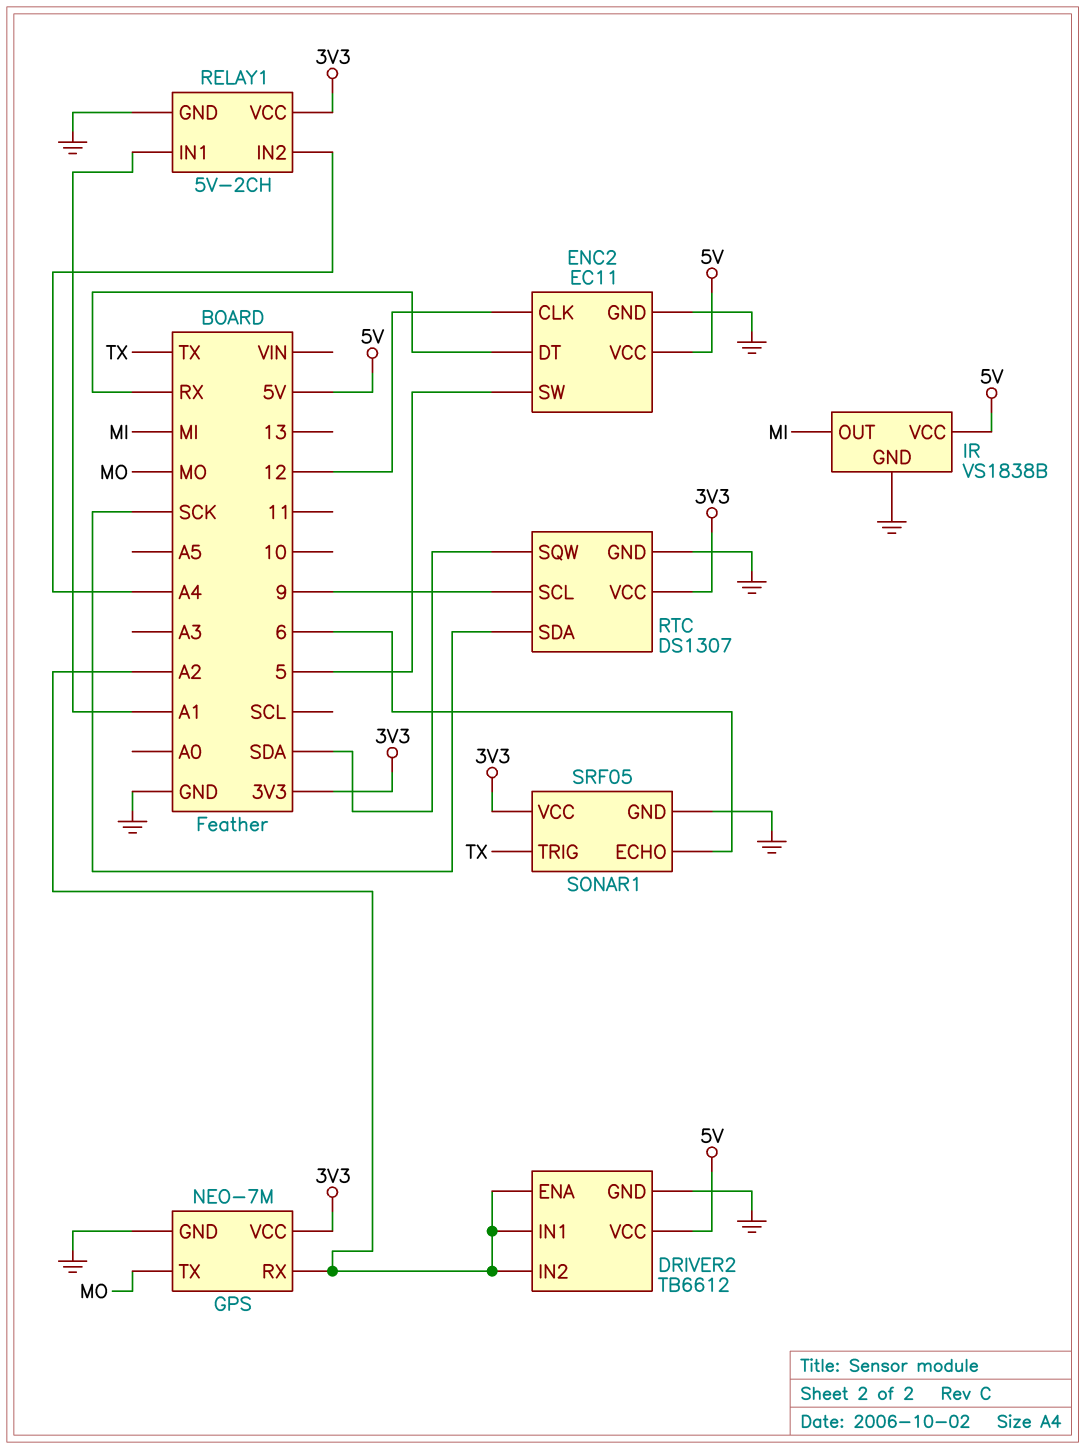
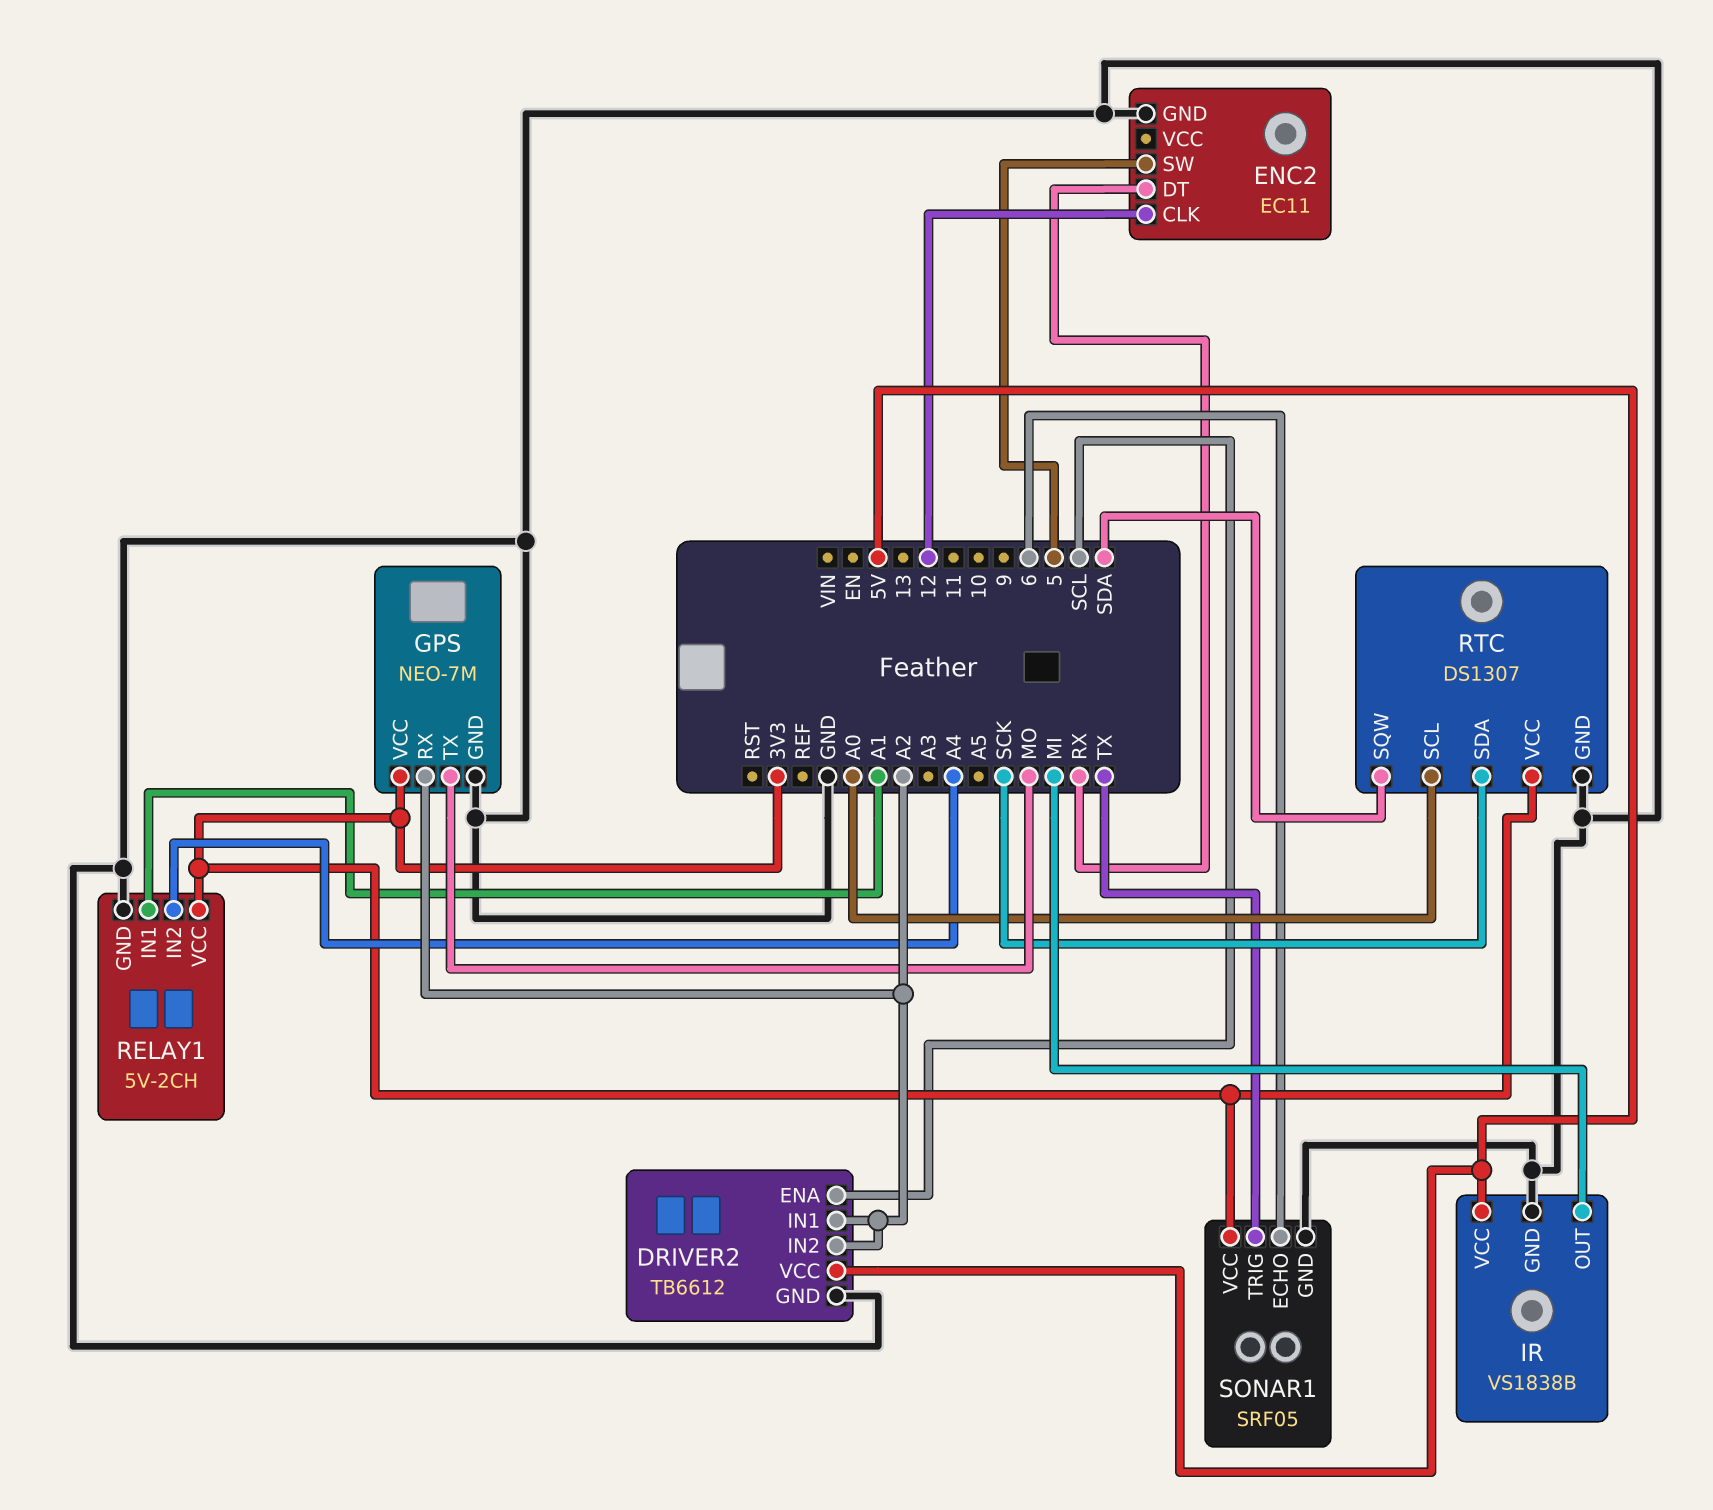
DRIVER2 pin ENA: A2 -> SCL
ENC2 pin VCC: 5V -> none
RTC pin SCL: 9 -> A0

